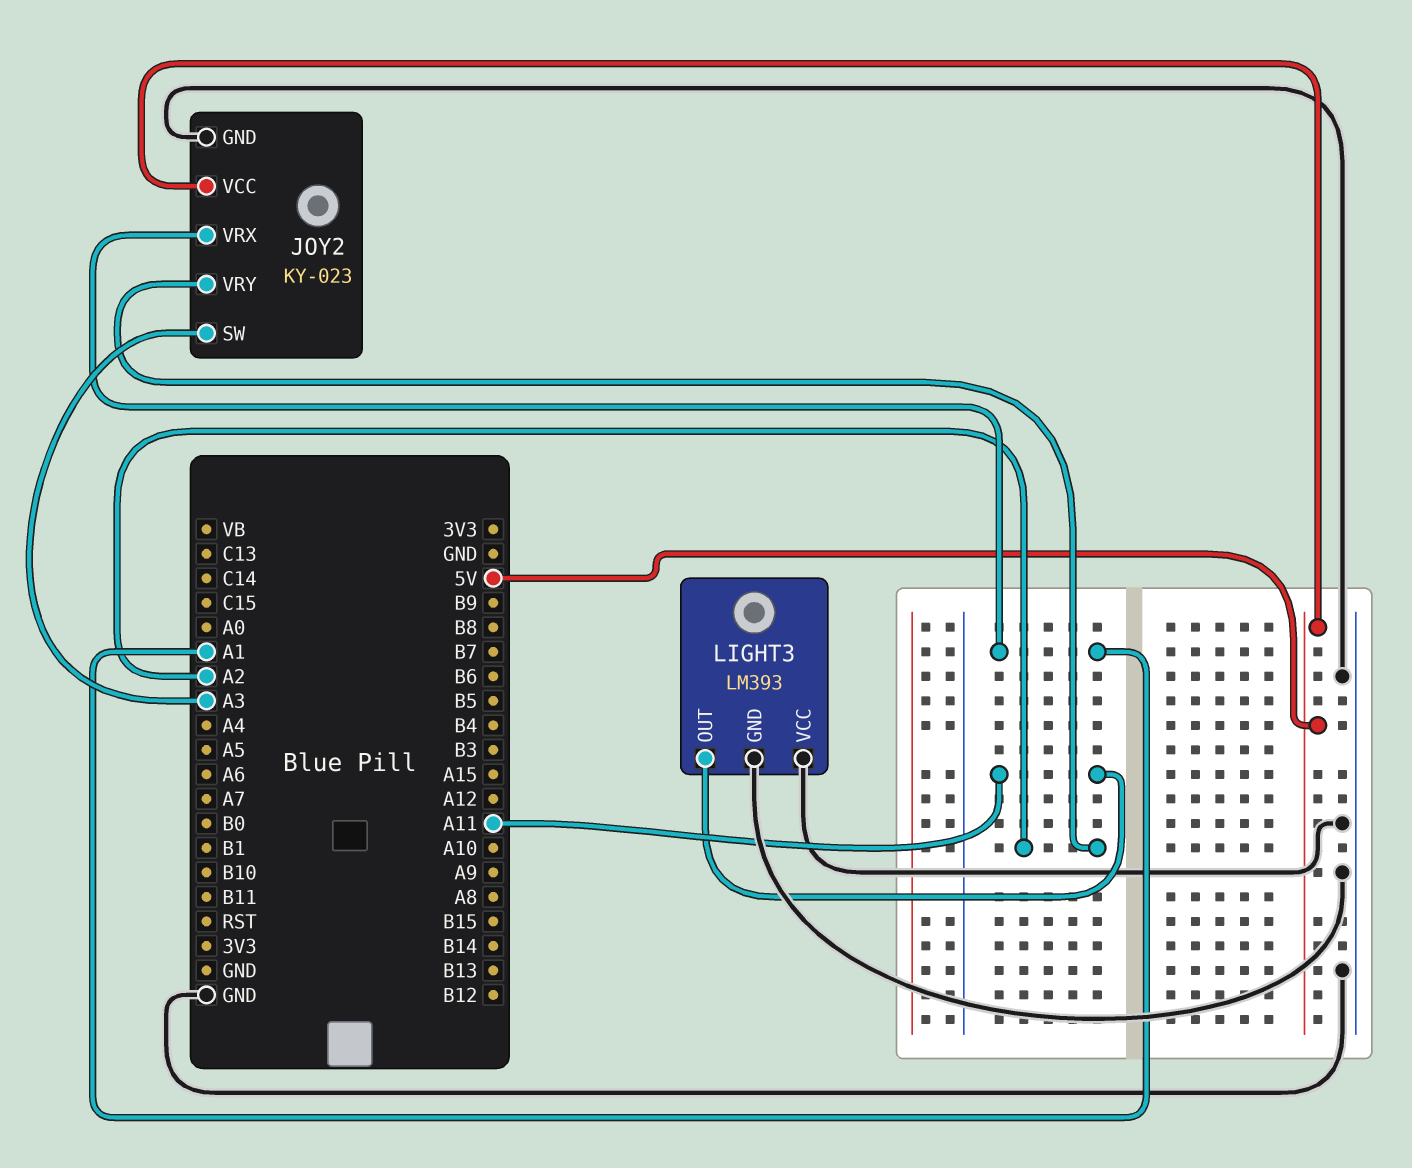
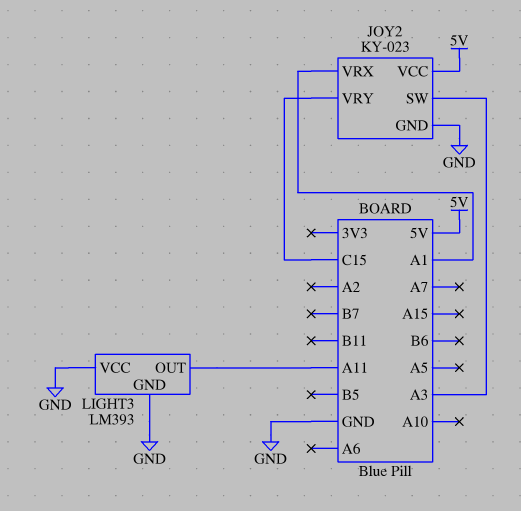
JOY2 pin VRY: A2 -> C15

